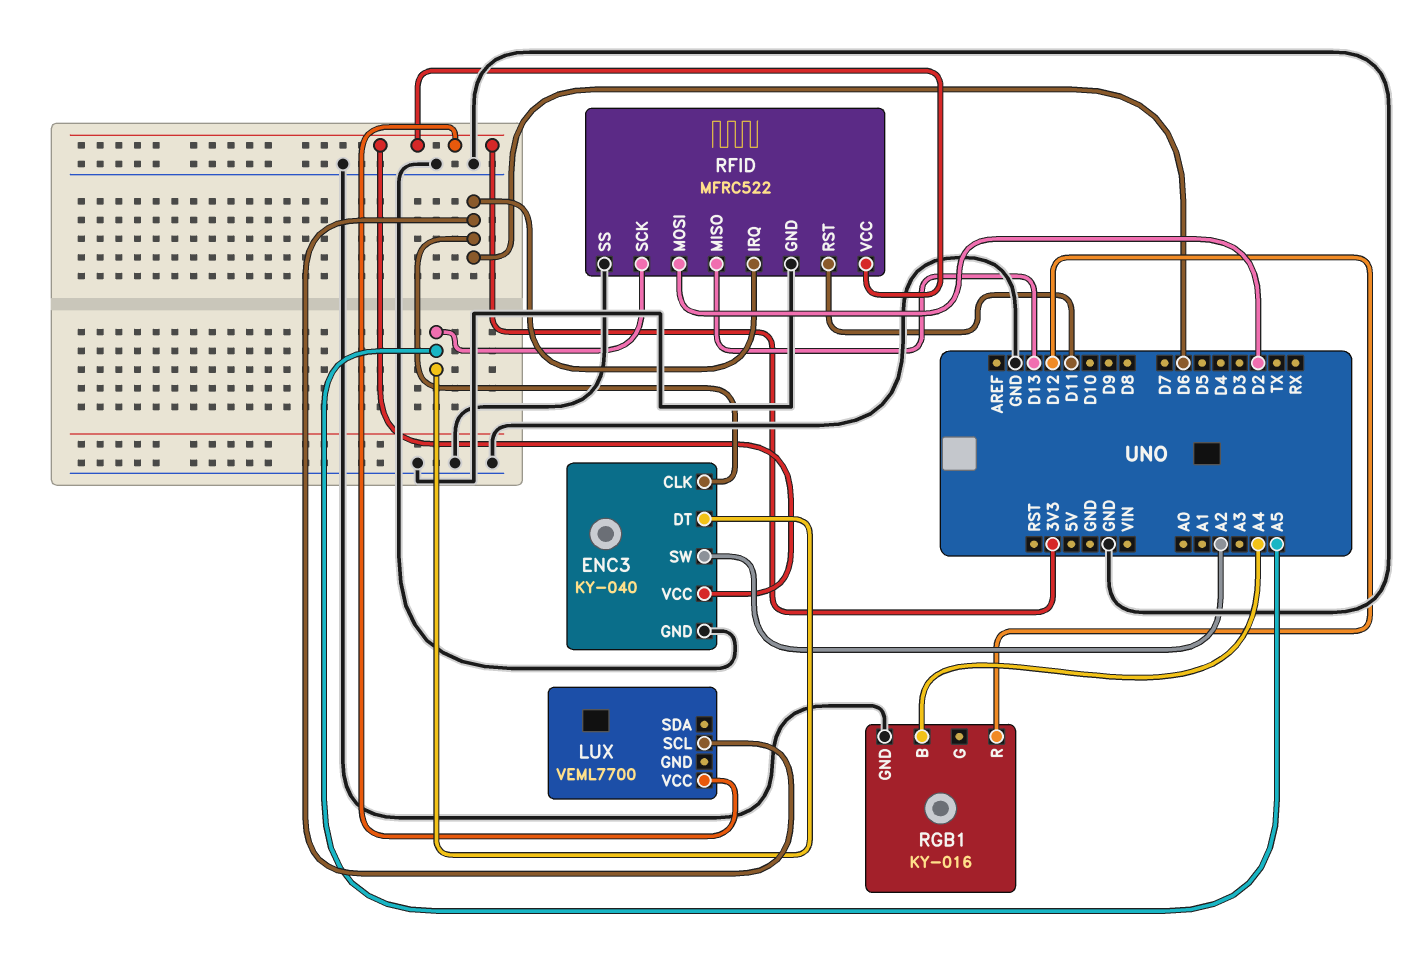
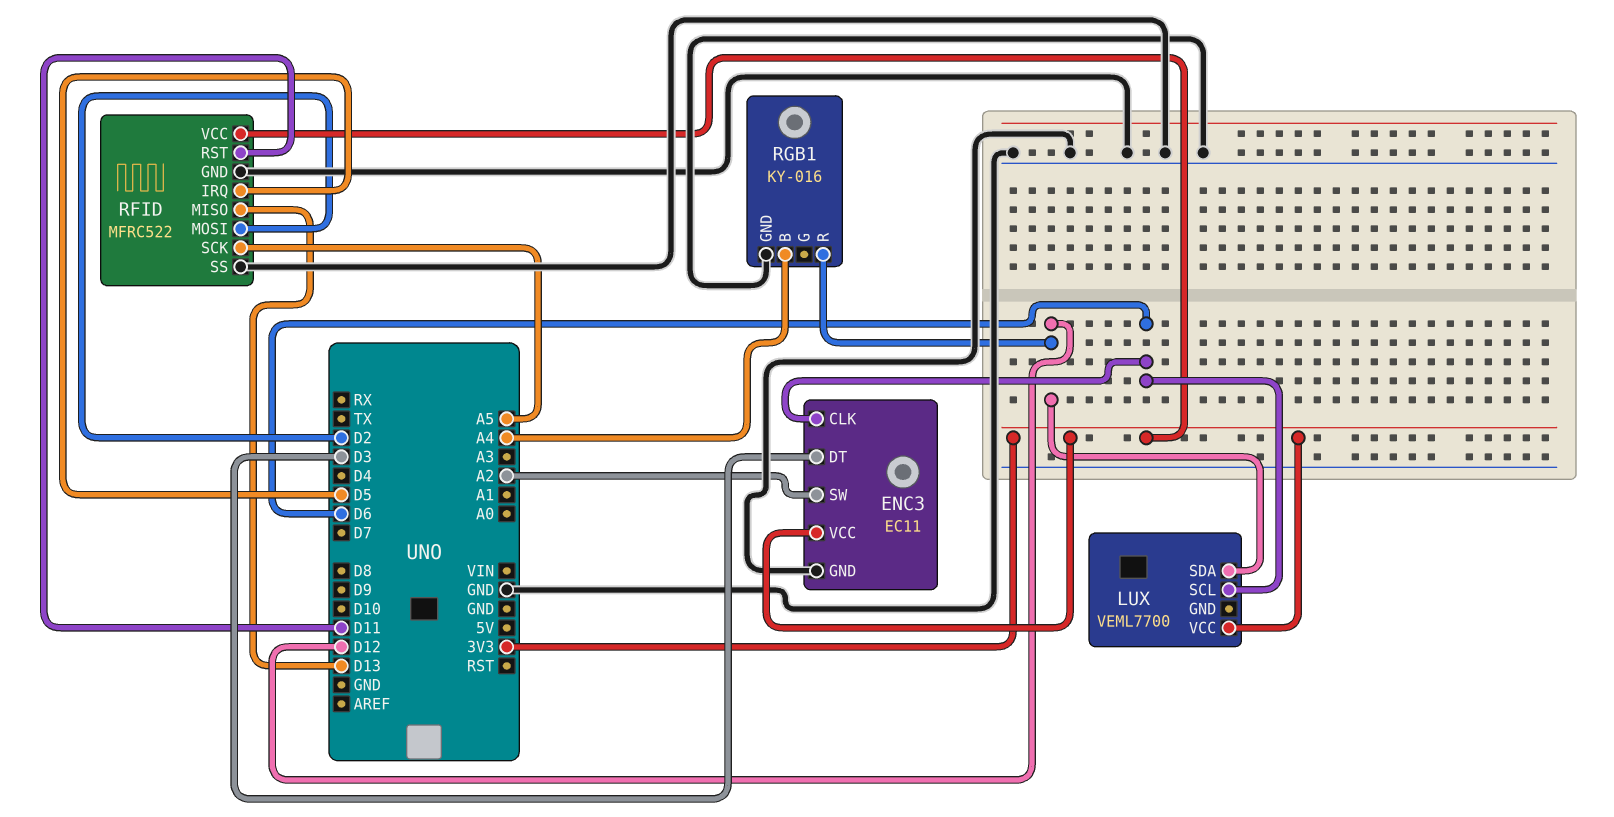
ENC3: KY-040 -> EC11
ENC3 pin DT: A5 -> D3
LUX pin SDA: none -> D12
RFID pin IRQ: D6 -> D5

